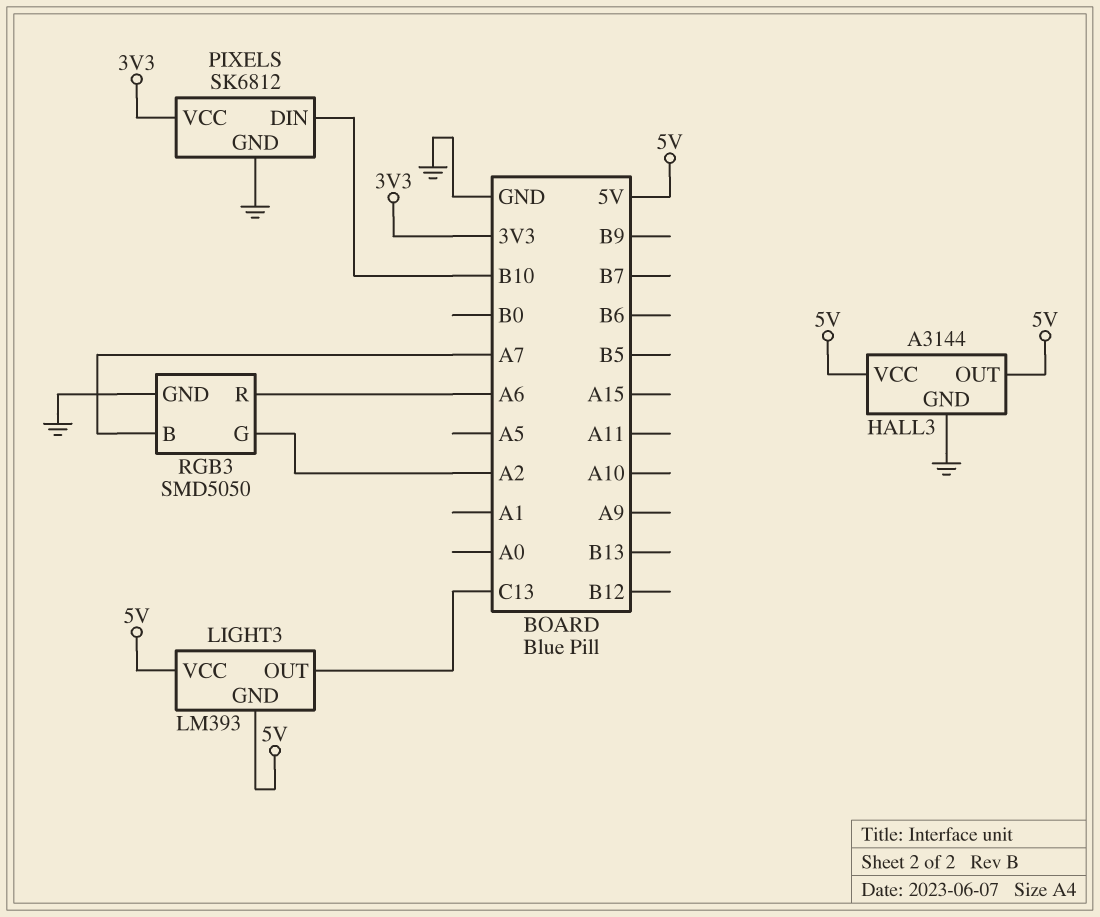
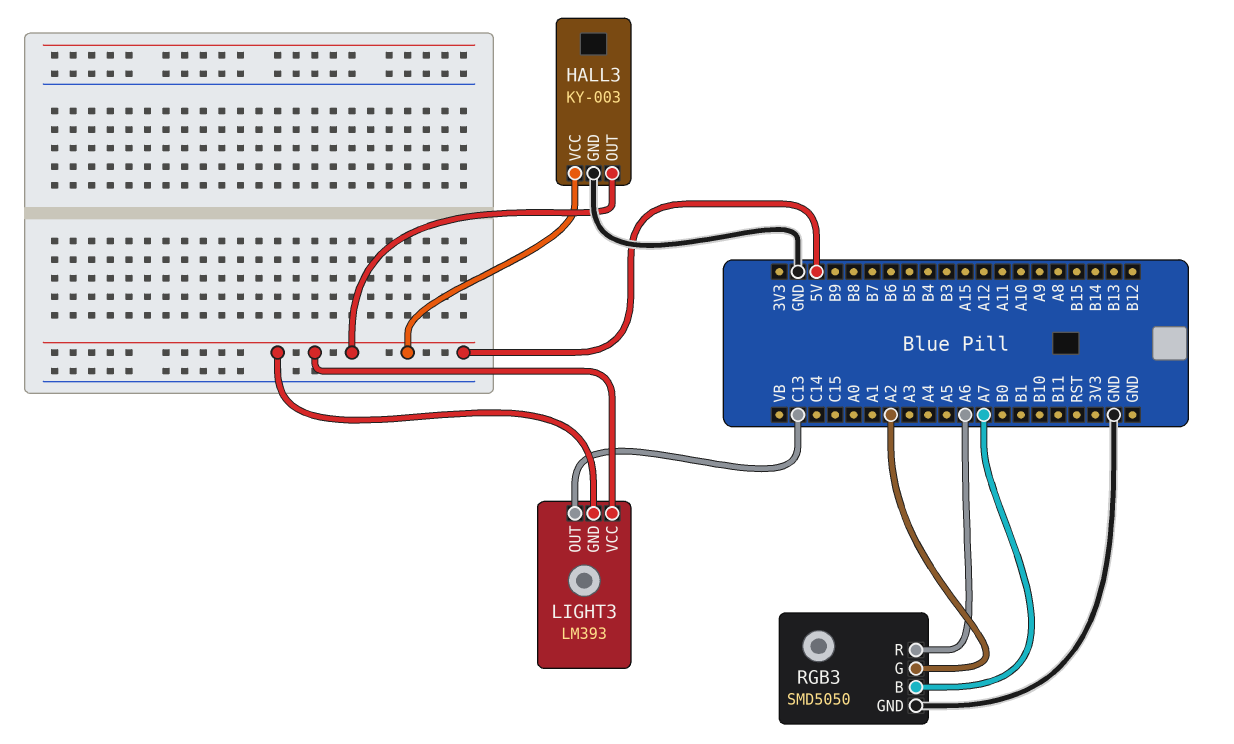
HALL3: A3144 -> KY-003
PIXELS: SK6812 -> none
PIXELS pin DIN: B10 -> none
PIXELS pin GND: GND -> none
PIXELS pin VCC: 3V3 -> none

